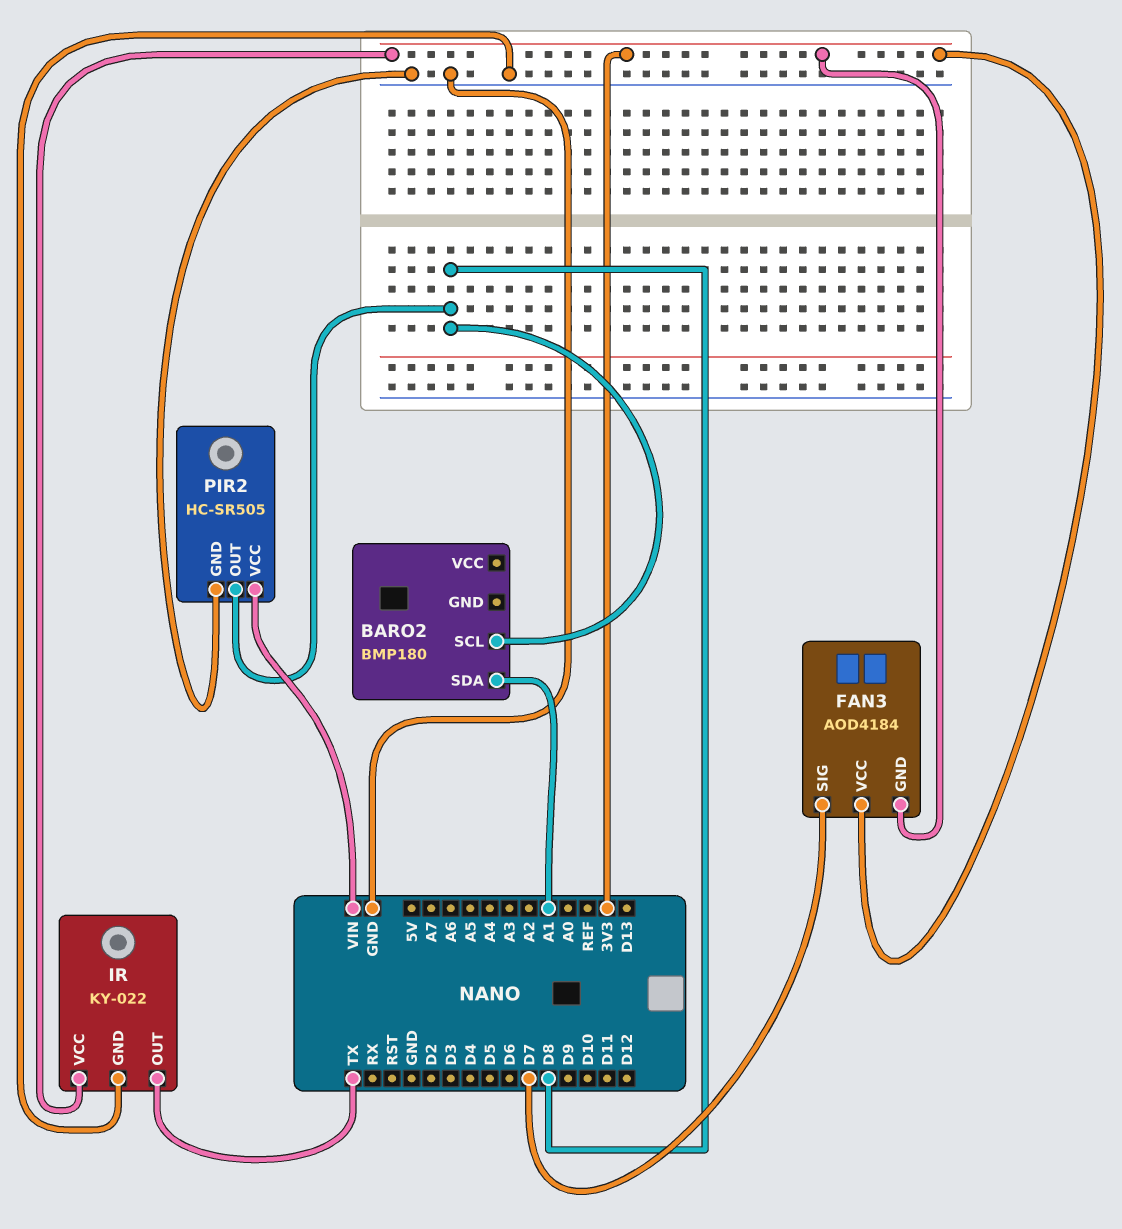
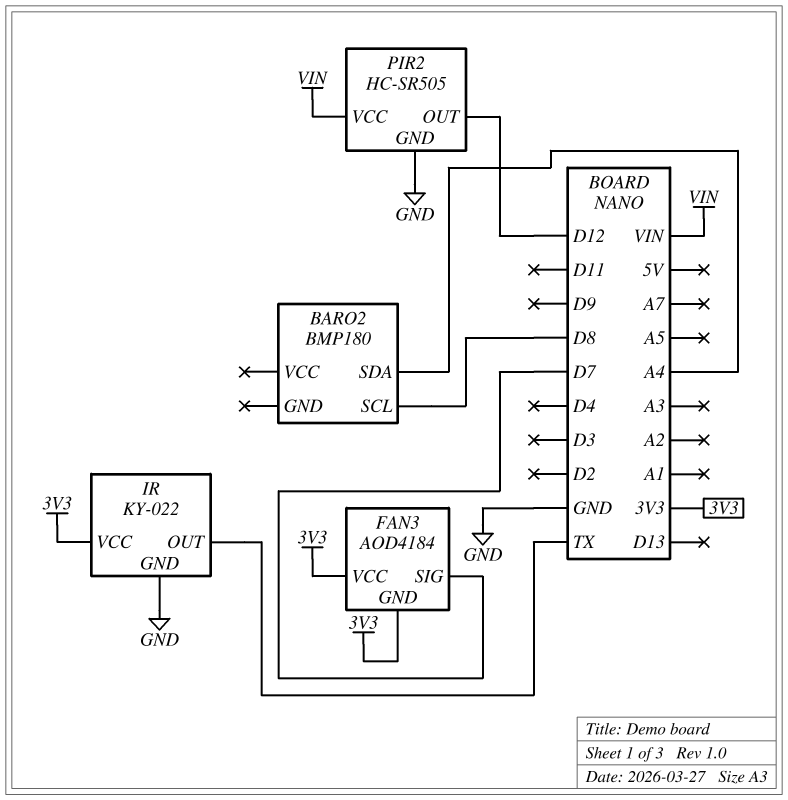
BARO2 pin SDA: A1 -> A4
PIR2 pin OUT: D8 -> D12

